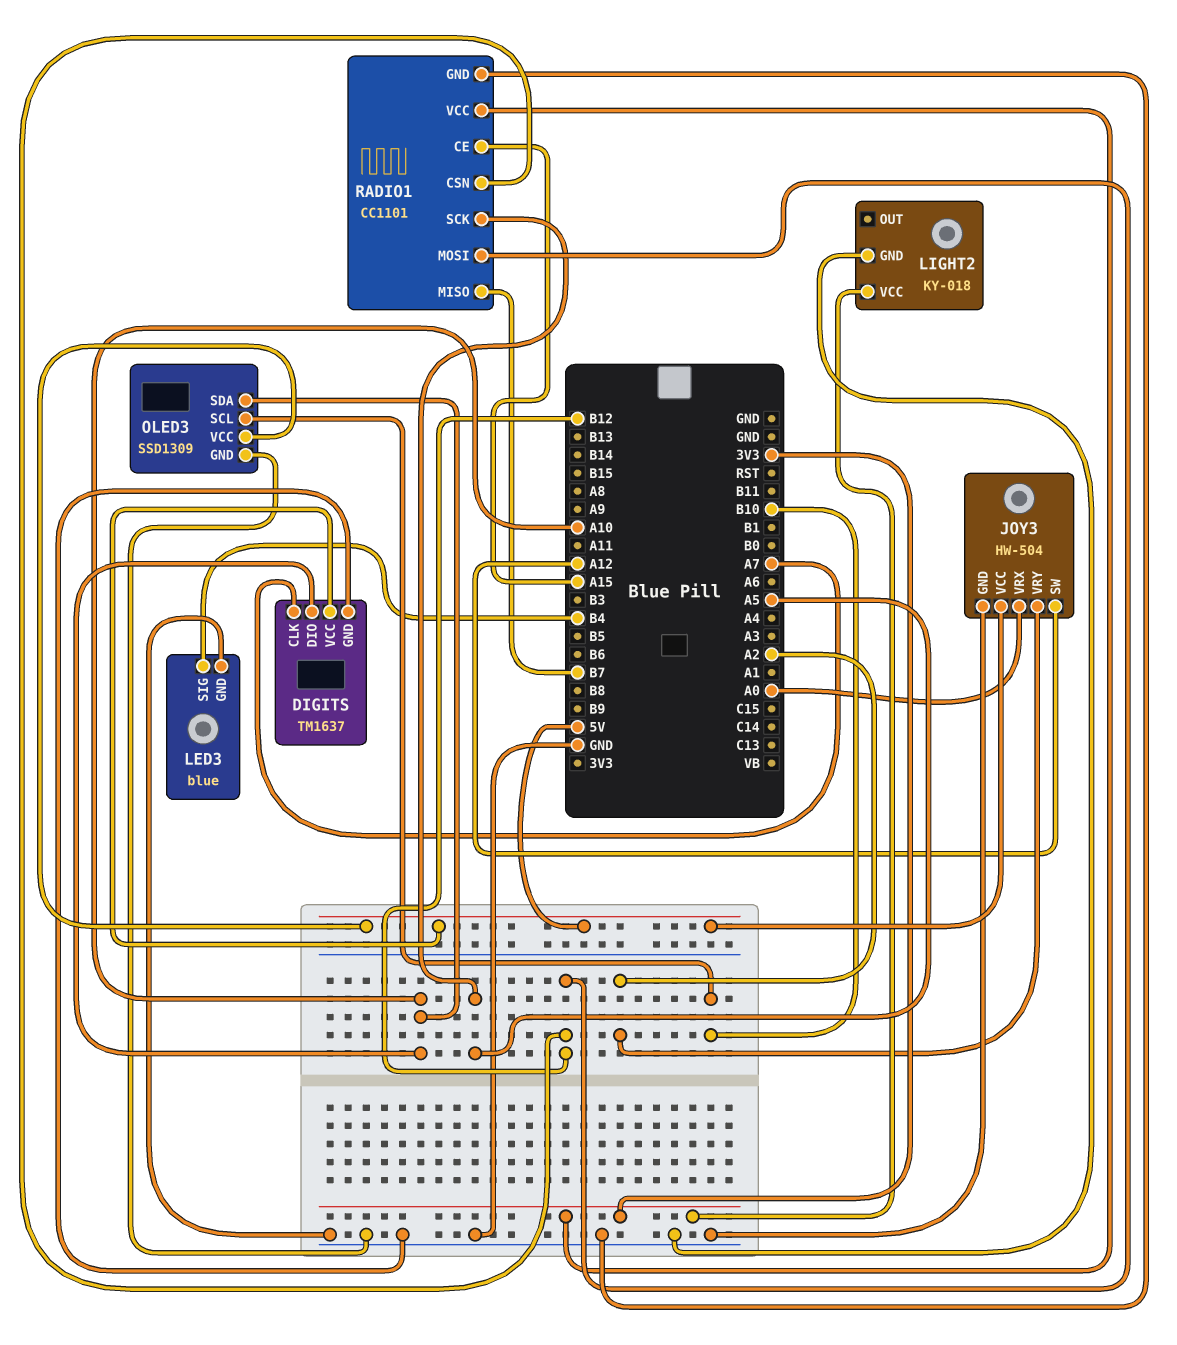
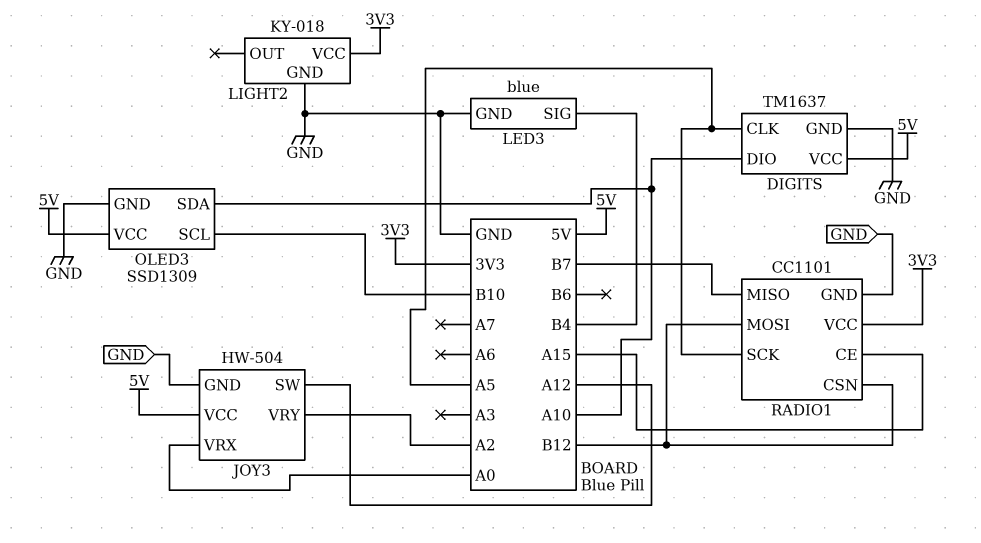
DIGITS pin CLK: A7 -> A5

